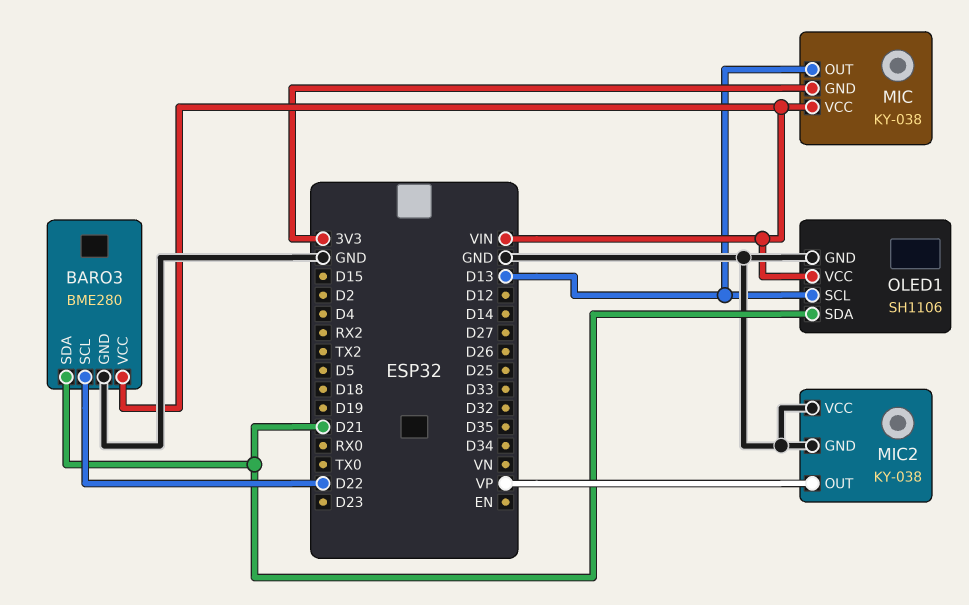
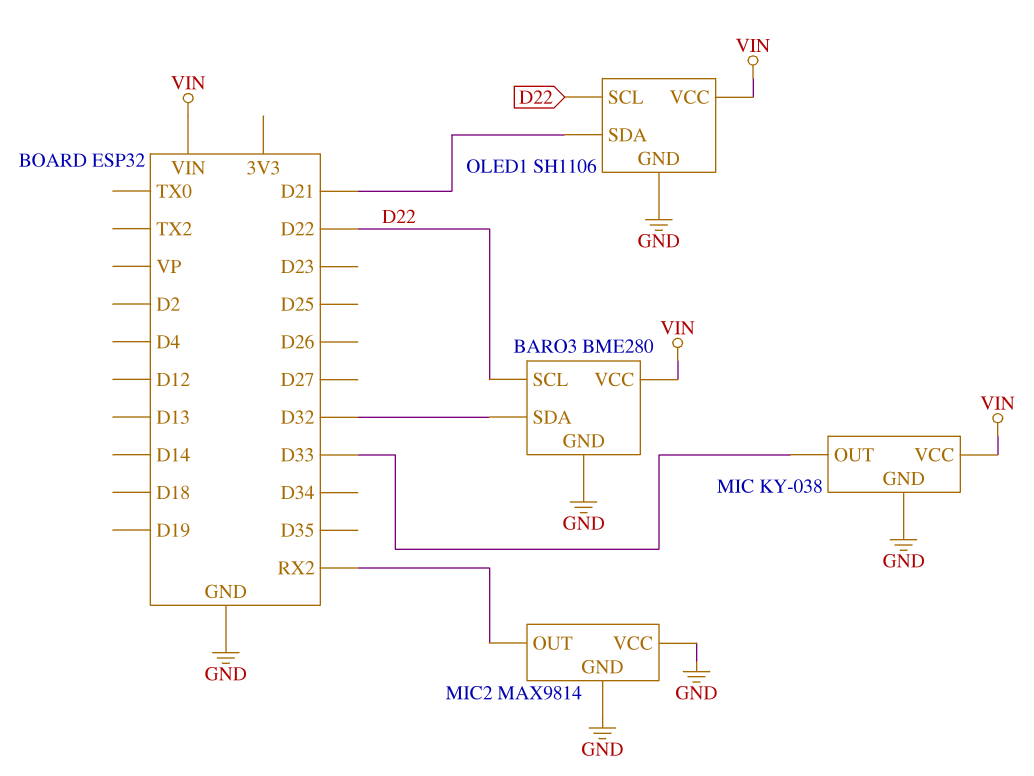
BARO3 pin SDA: D21 -> D32
MIC pin GND: 3V3 -> GND
MIC pin OUT: D13 -> D33
MIC2: KY-038 -> MAX9814
MIC2 pin OUT: VP -> RX2
OLED1 pin SCL: D13 -> D22

